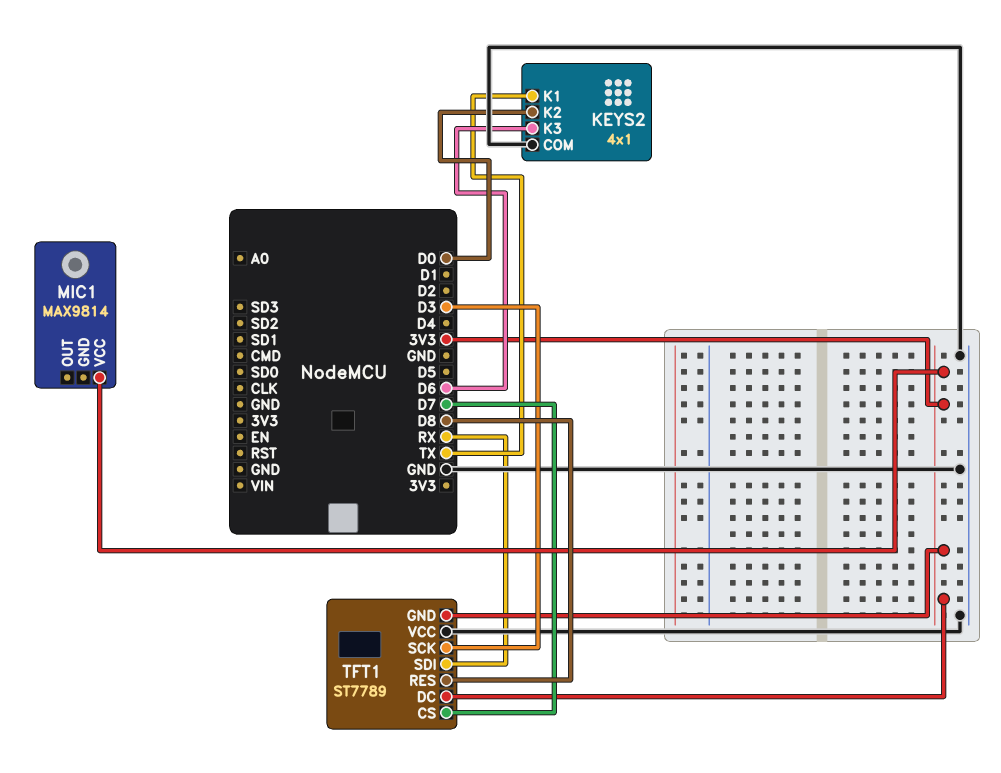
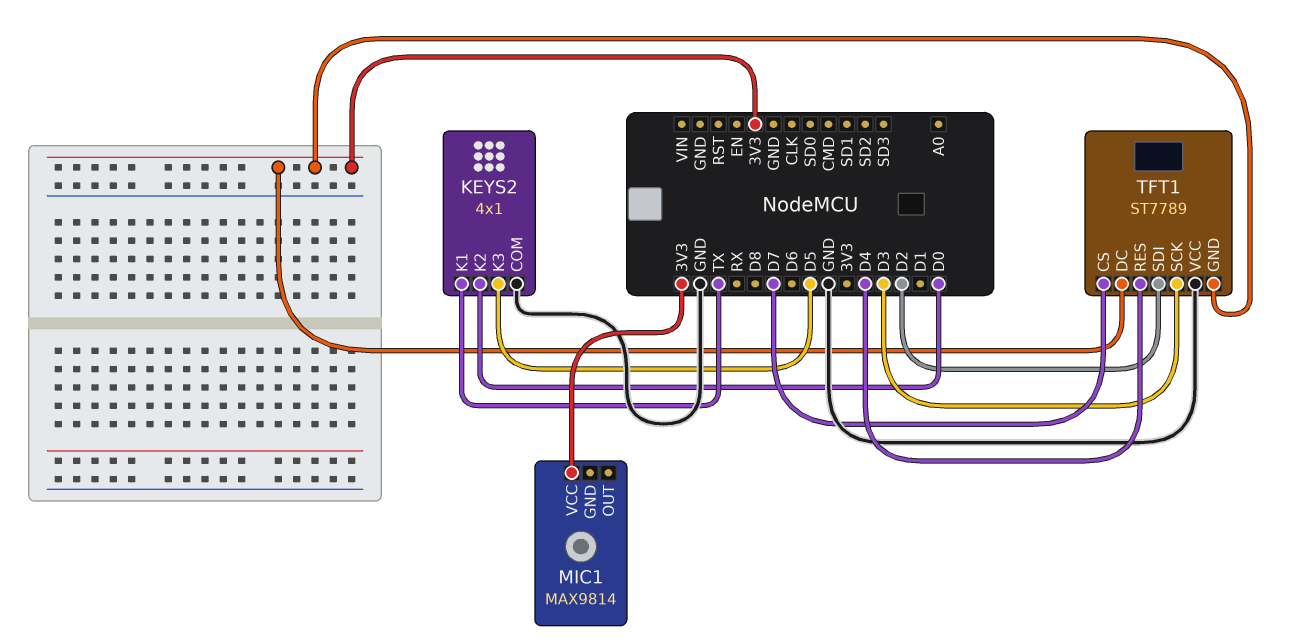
KEYS2 pin K3: D6 -> D5
TFT1 pin RES: D8 -> D4
TFT1 pin SDI: RX -> D2

